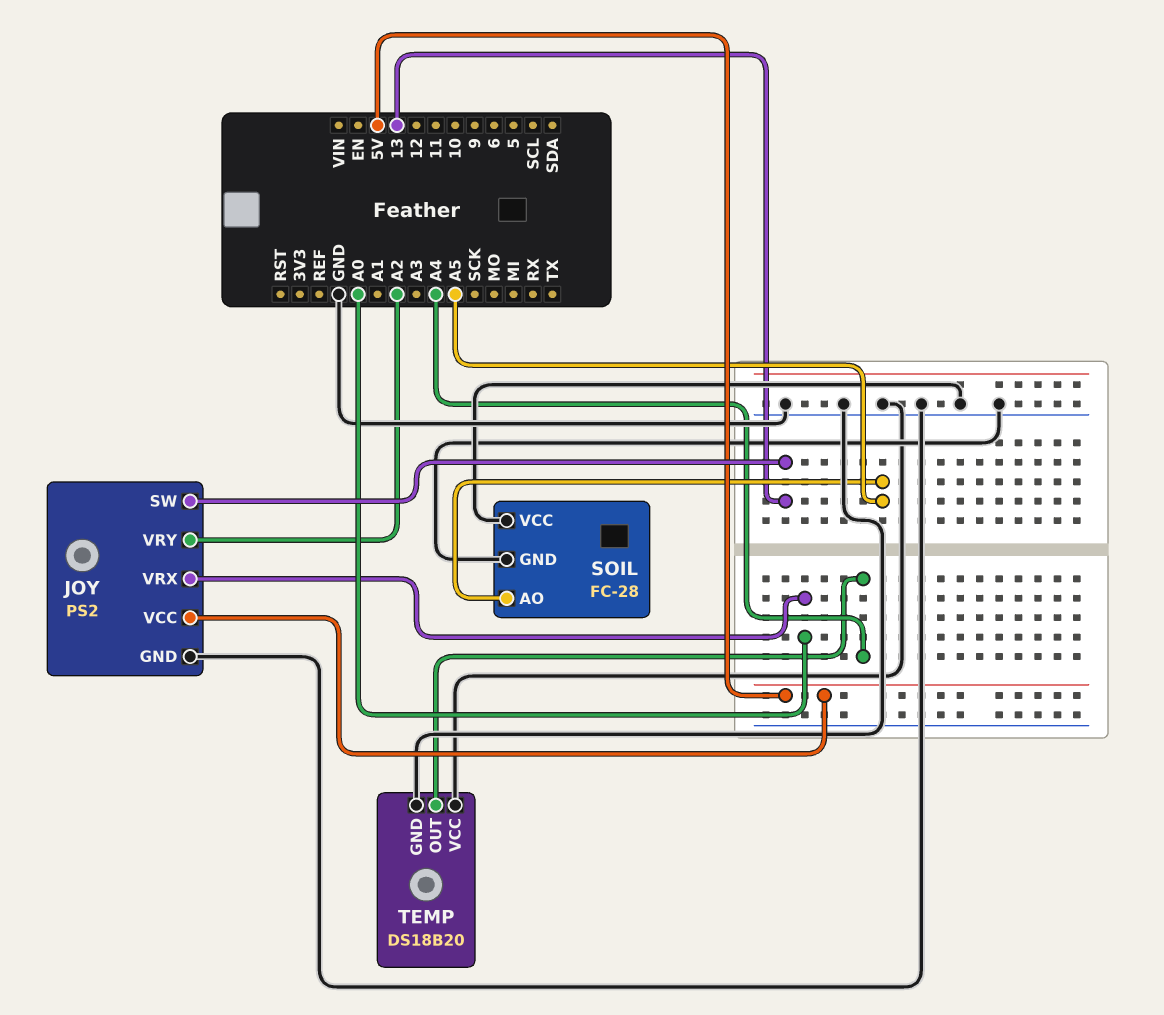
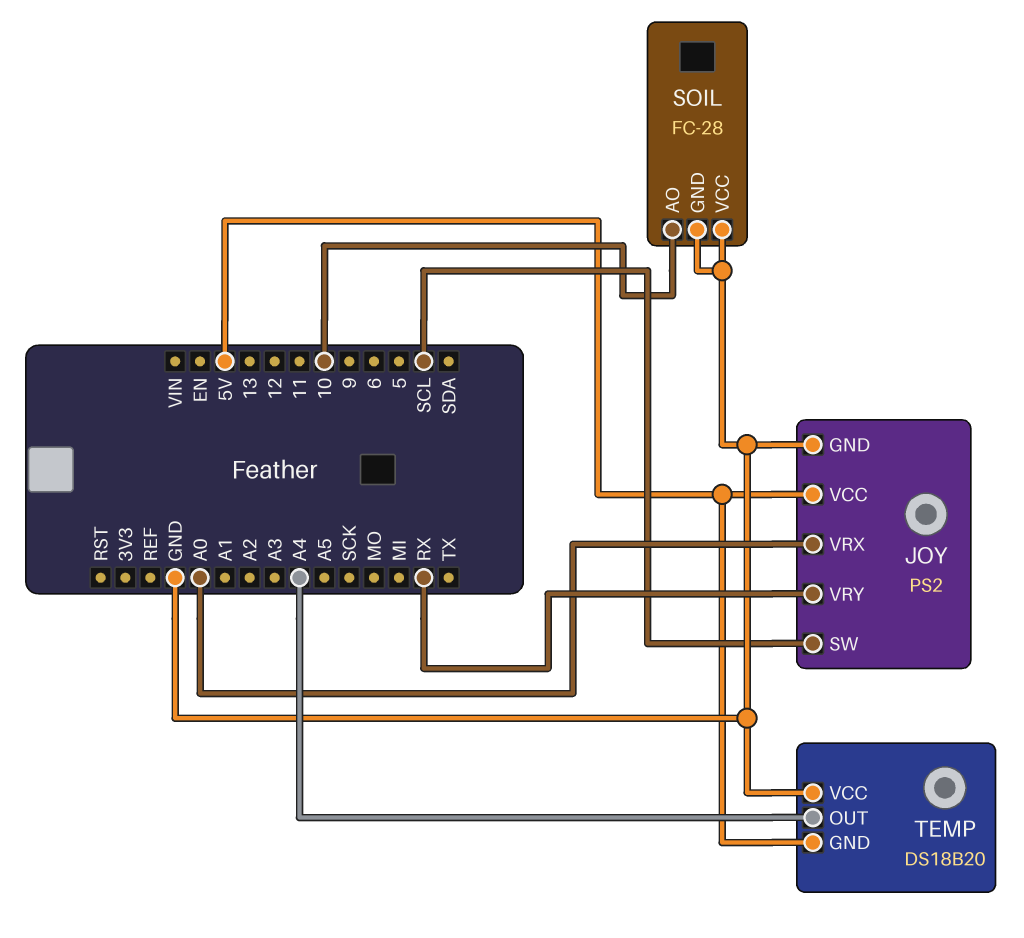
JOY pin SW: 13 -> SCL
JOY pin VRY: A2 -> RX
SOIL pin AO: A5 -> 10
TEMP pin GND: GND -> 5V

